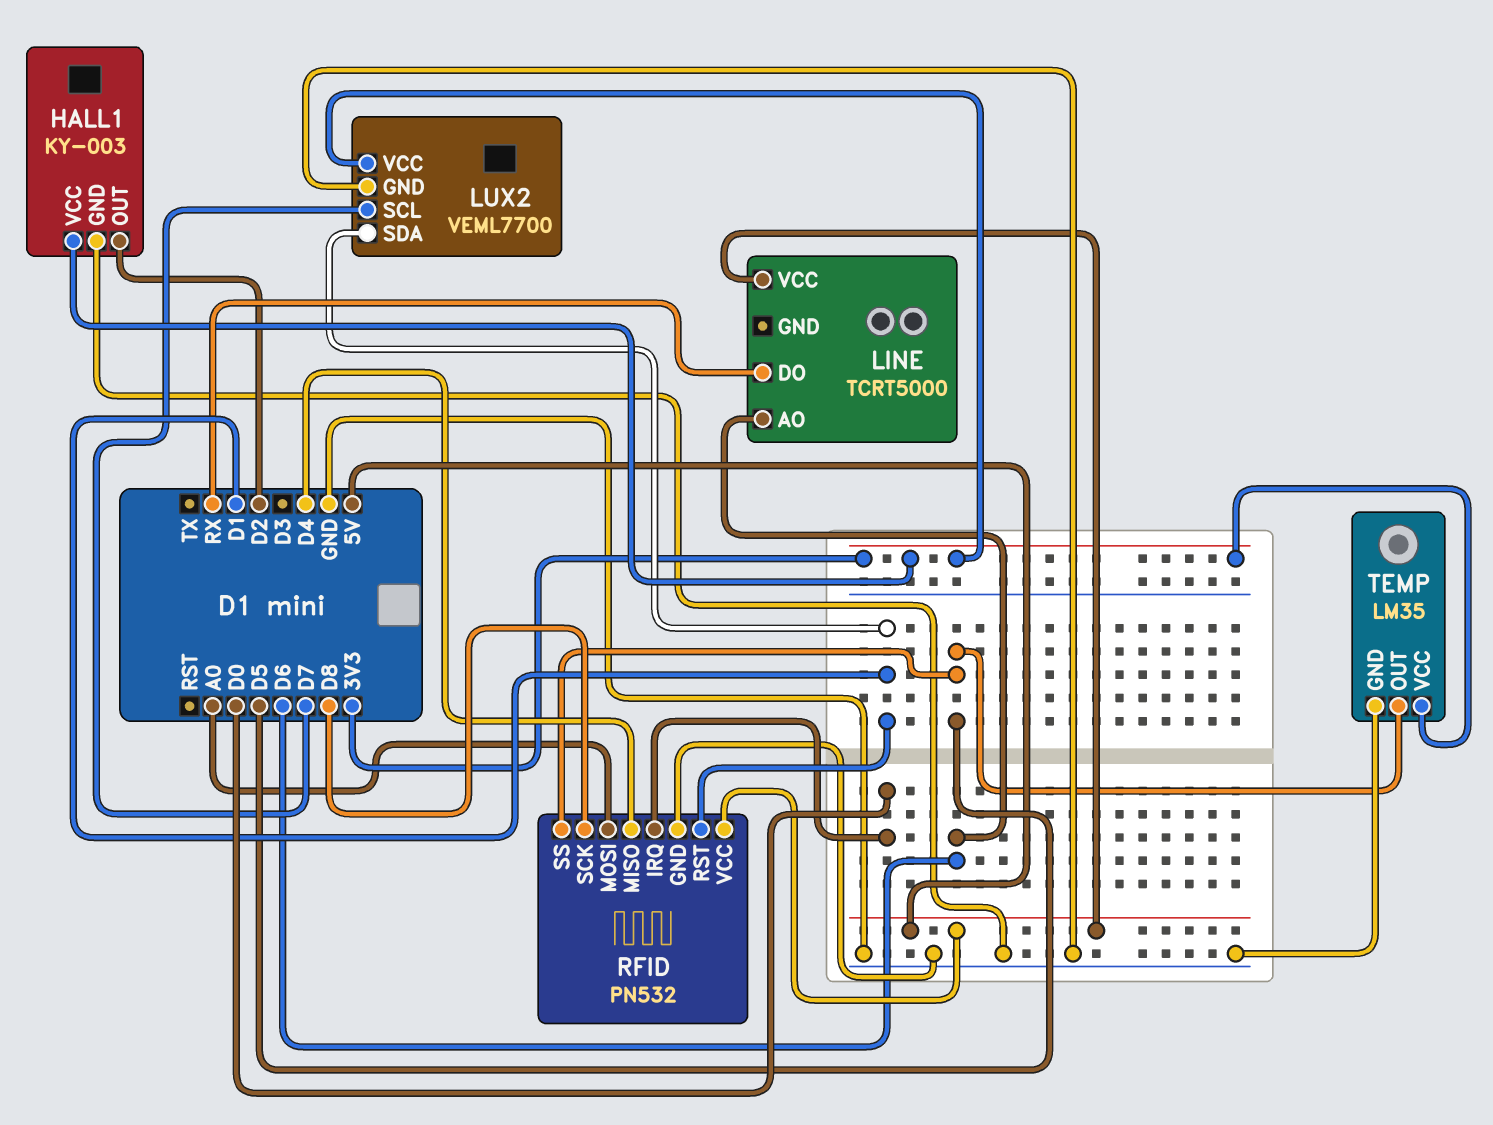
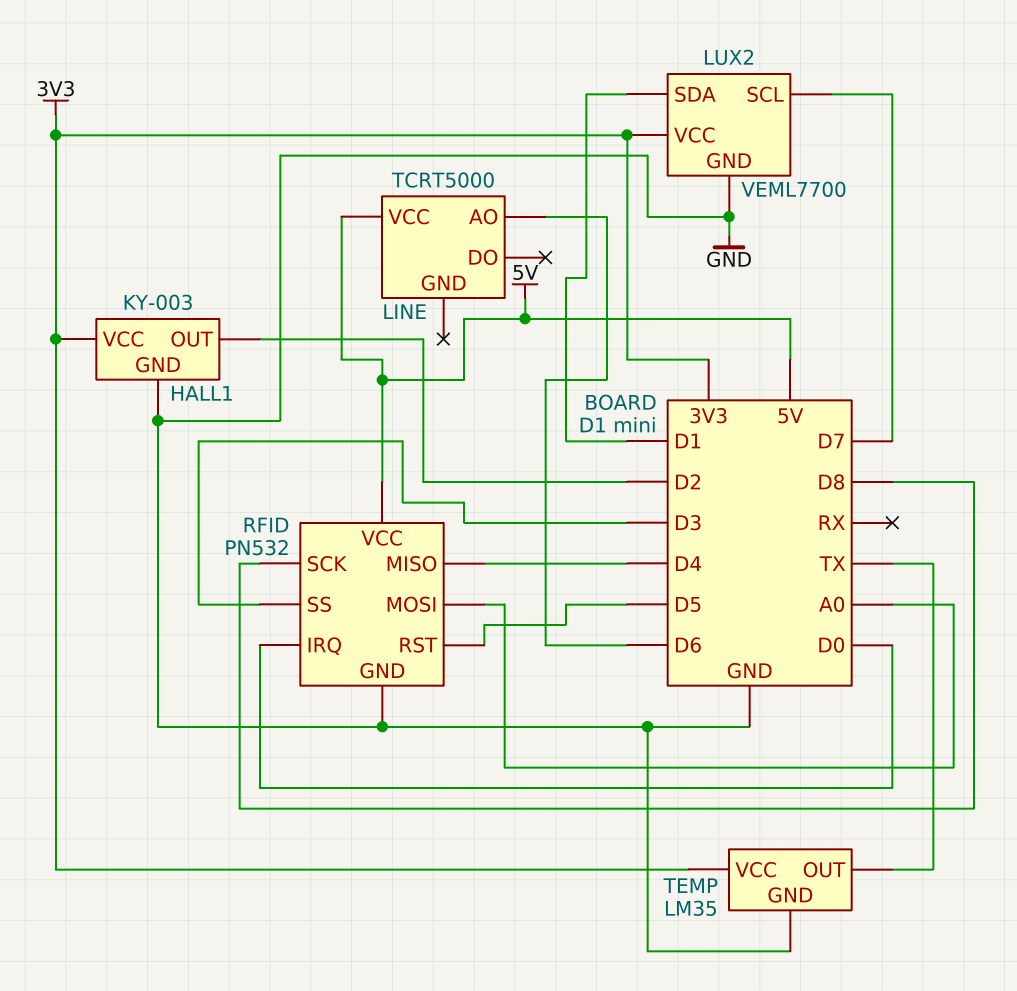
LINE pin DO: RX -> none
RFID pin RST: D1 -> D5
RFID pin SS: D5 -> D3
TEMP pin OUT: D5 -> TX

